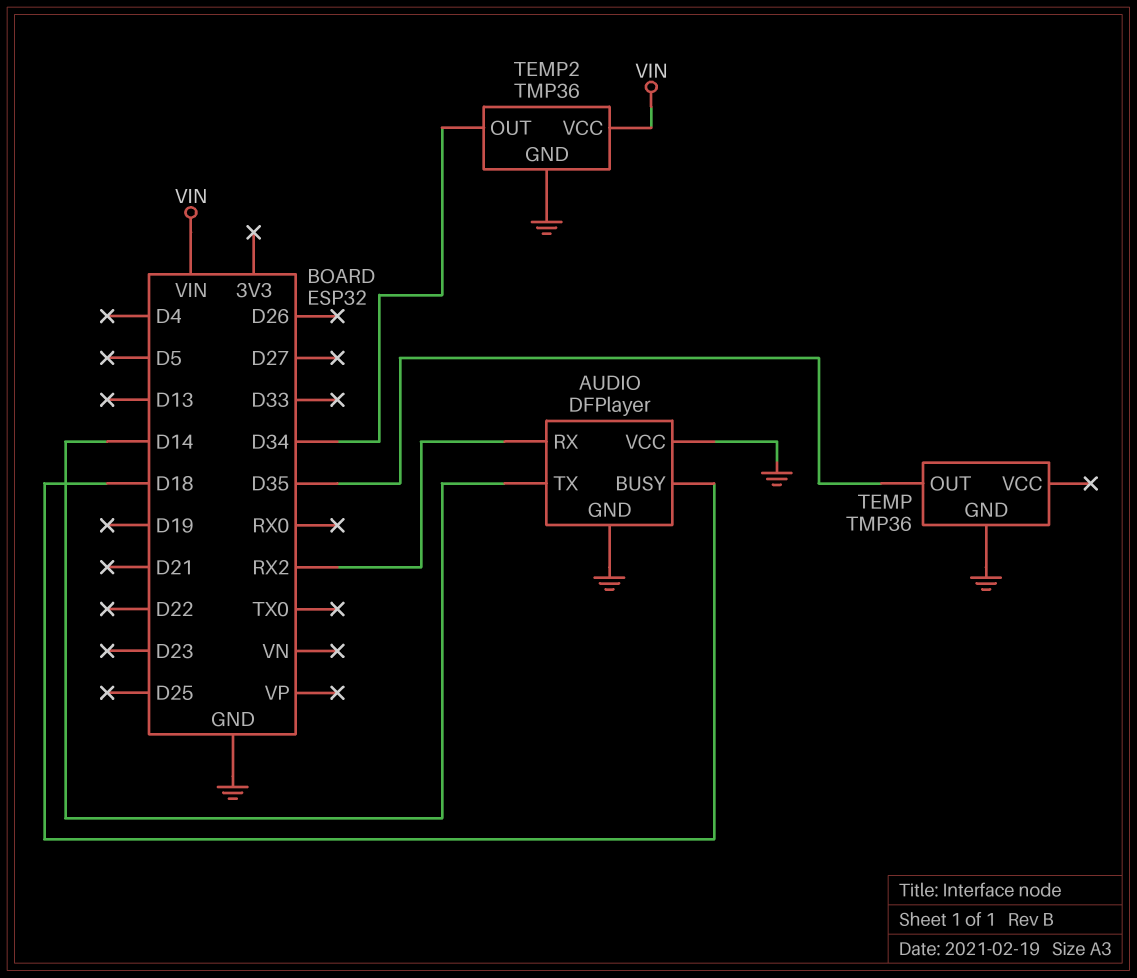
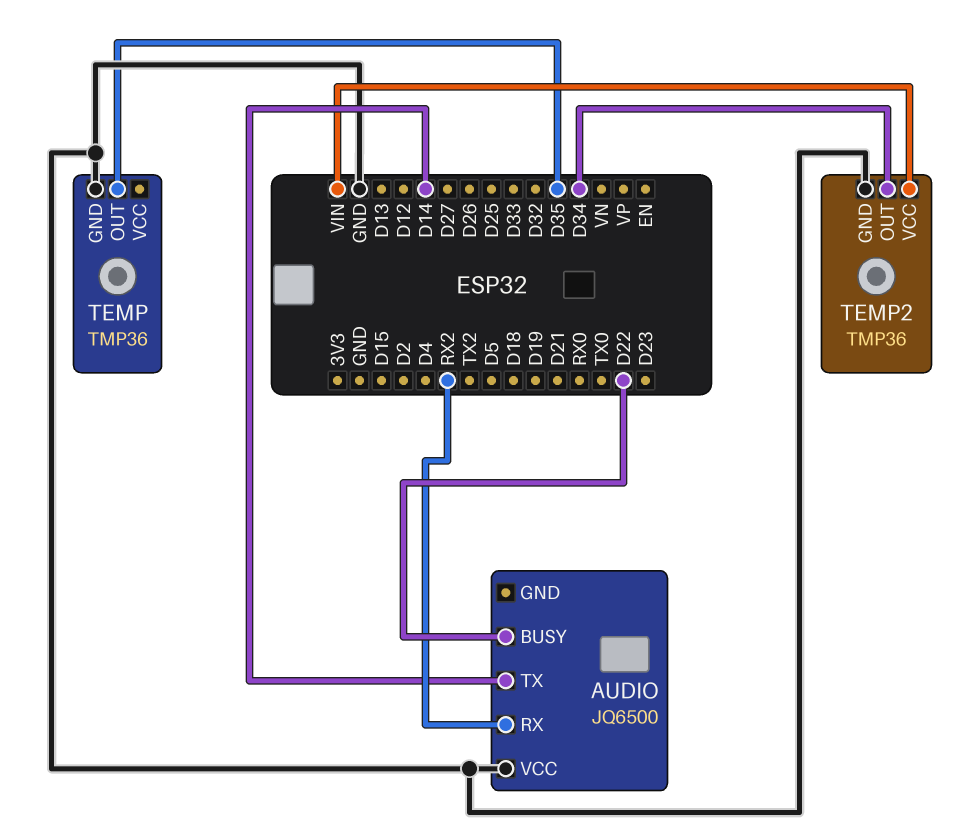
AUDIO: DFPlayer -> JQ6500
AUDIO pin BUSY: D18 -> D22
AUDIO pin GND: GND -> none

